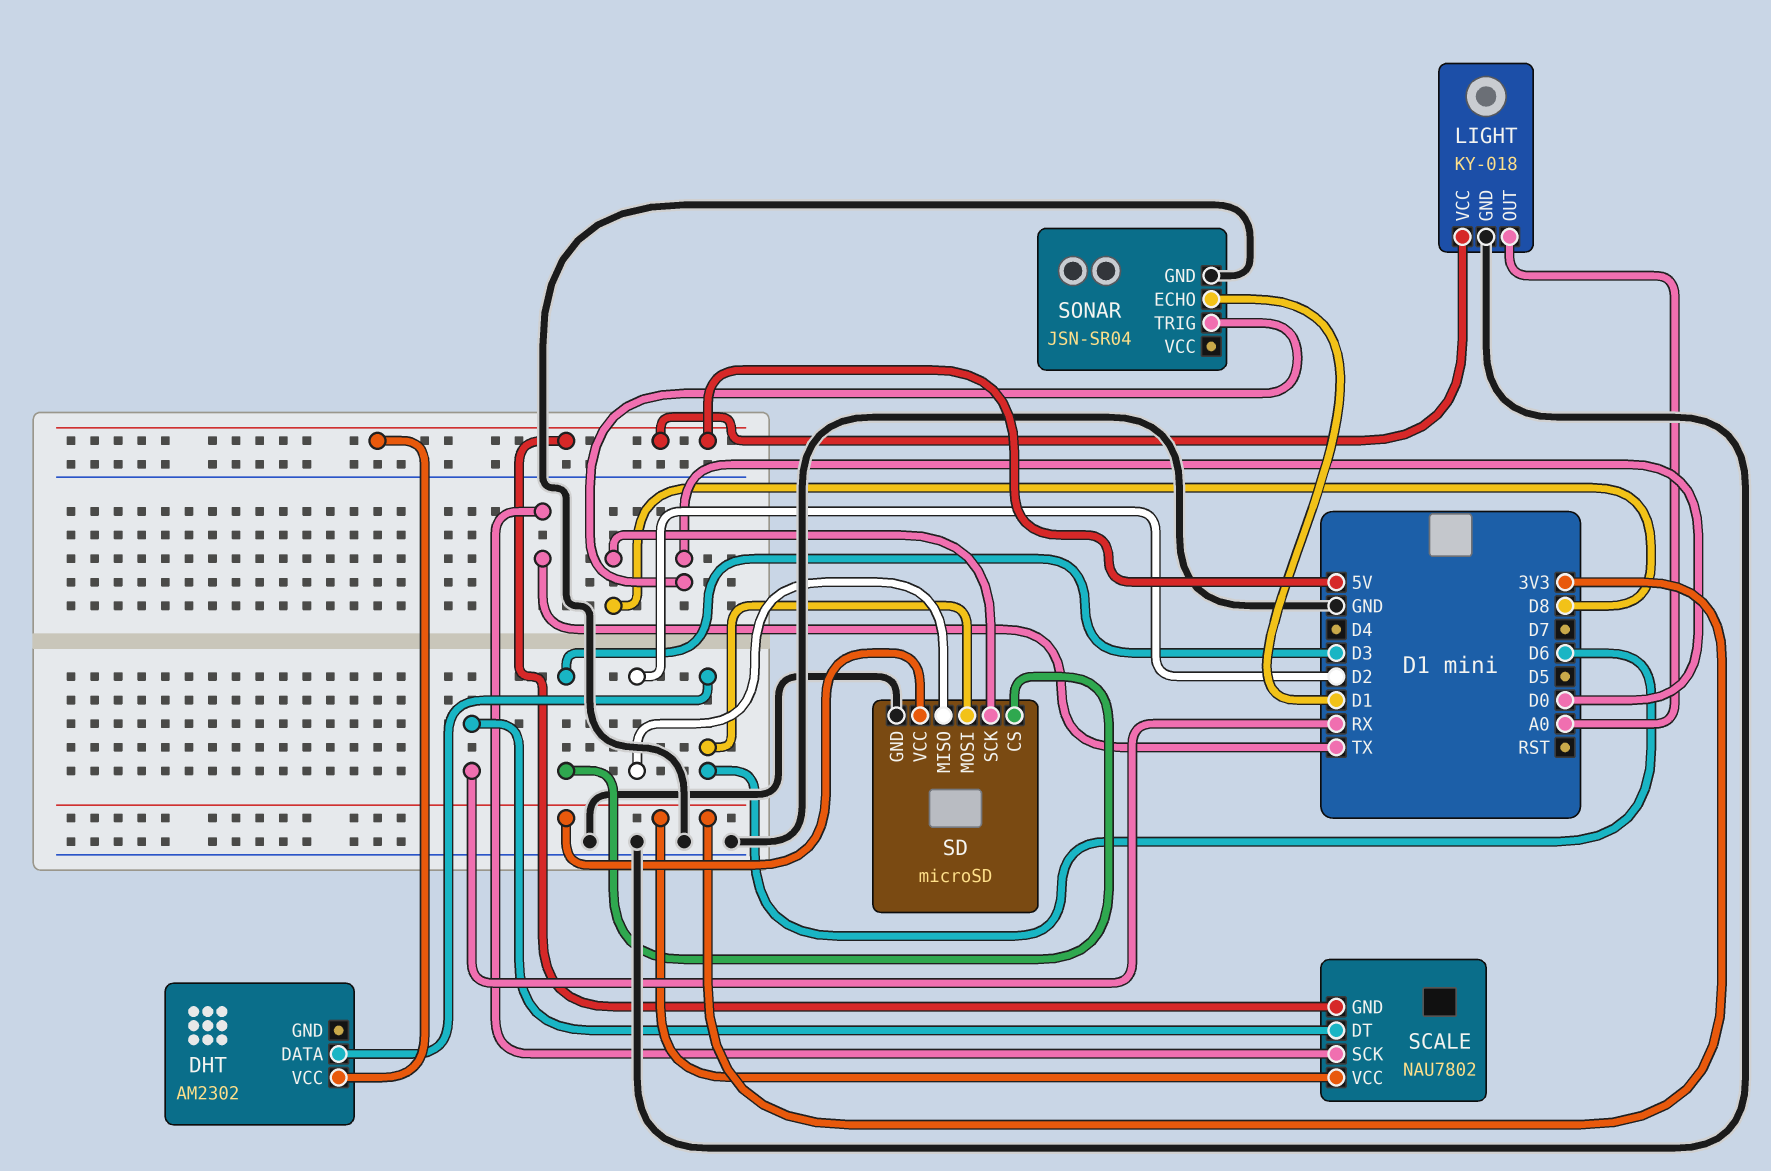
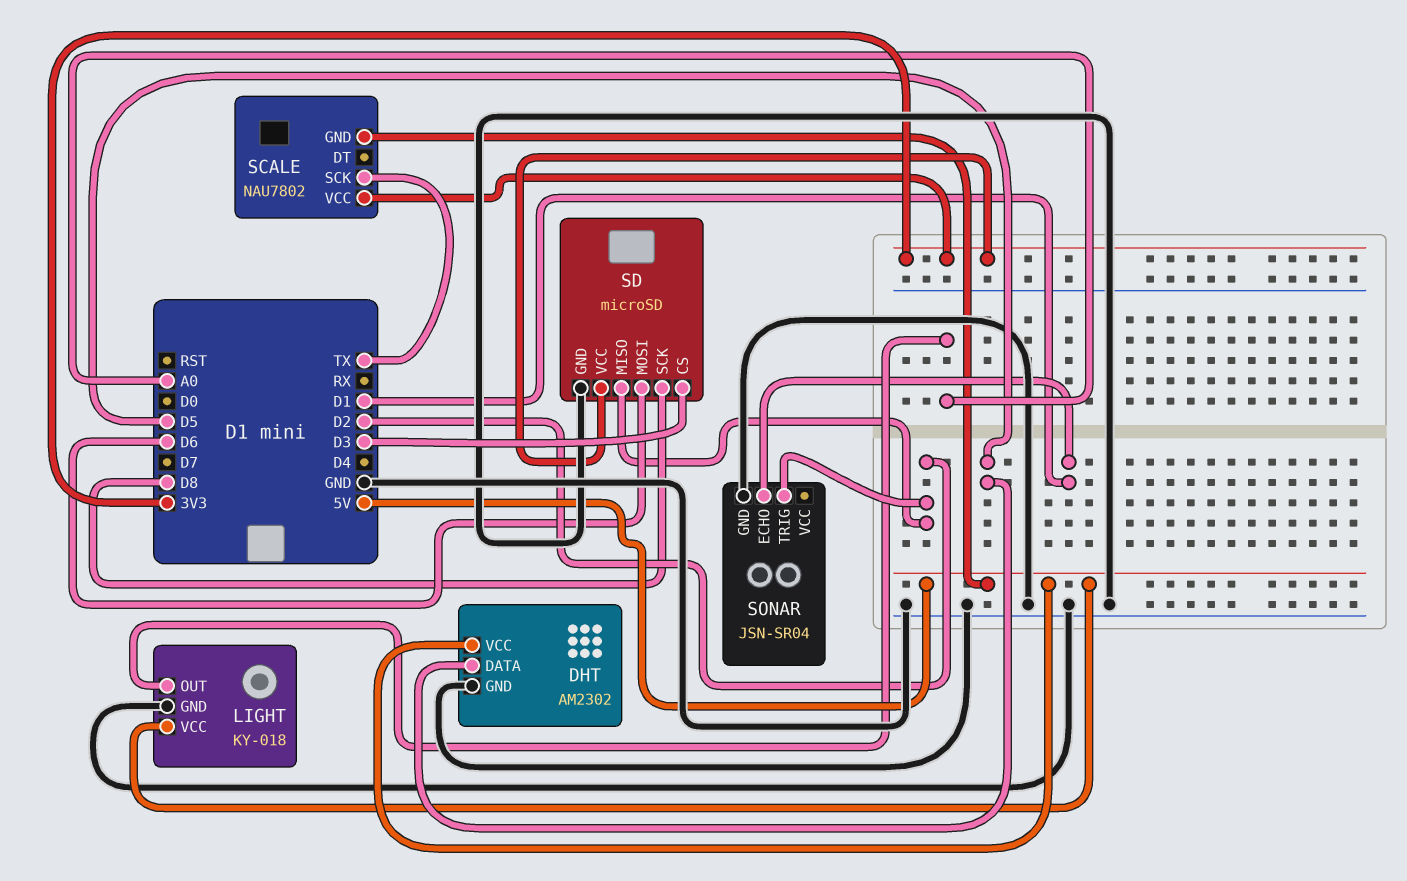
DHT pin DATA: D6 -> D5
DHT pin GND: none -> GND
SCALE pin DT: RX -> none
SONAR pin TRIG: D0 -> D2

